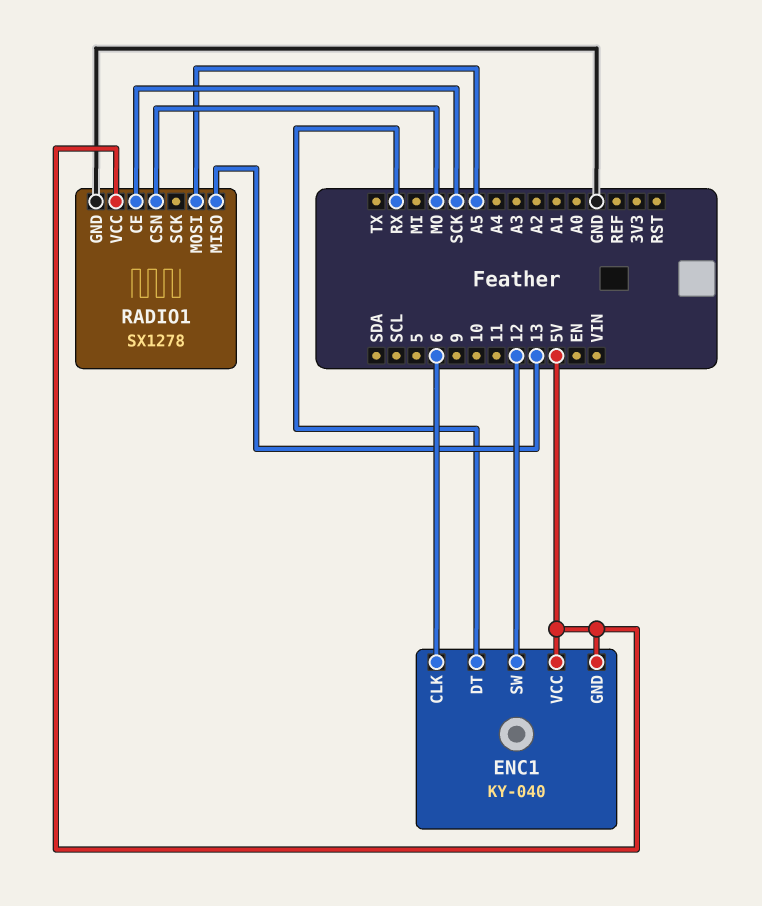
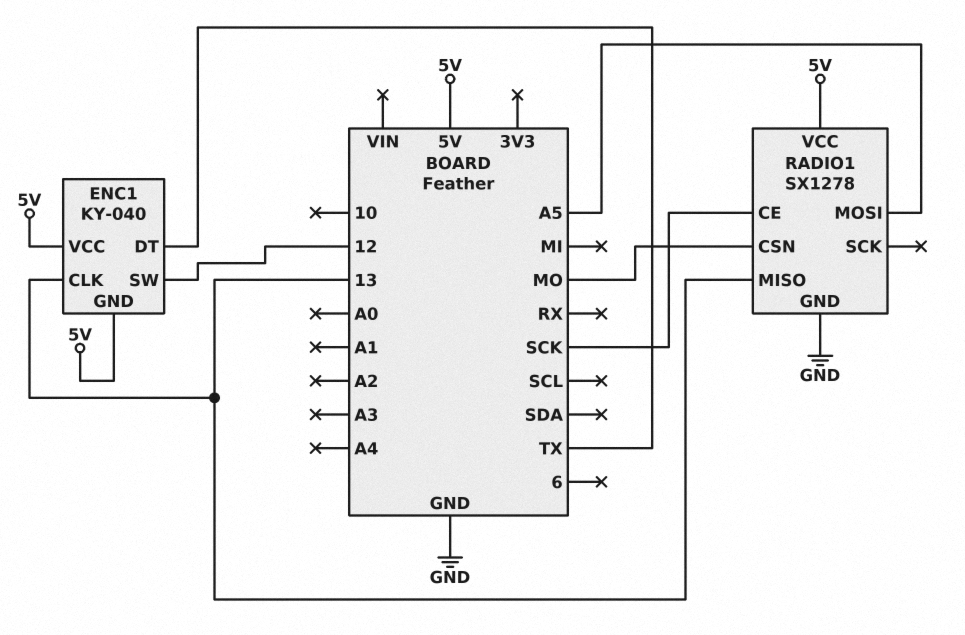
ENC1 pin CLK: 6 -> 13
ENC1 pin DT: RX -> TX

